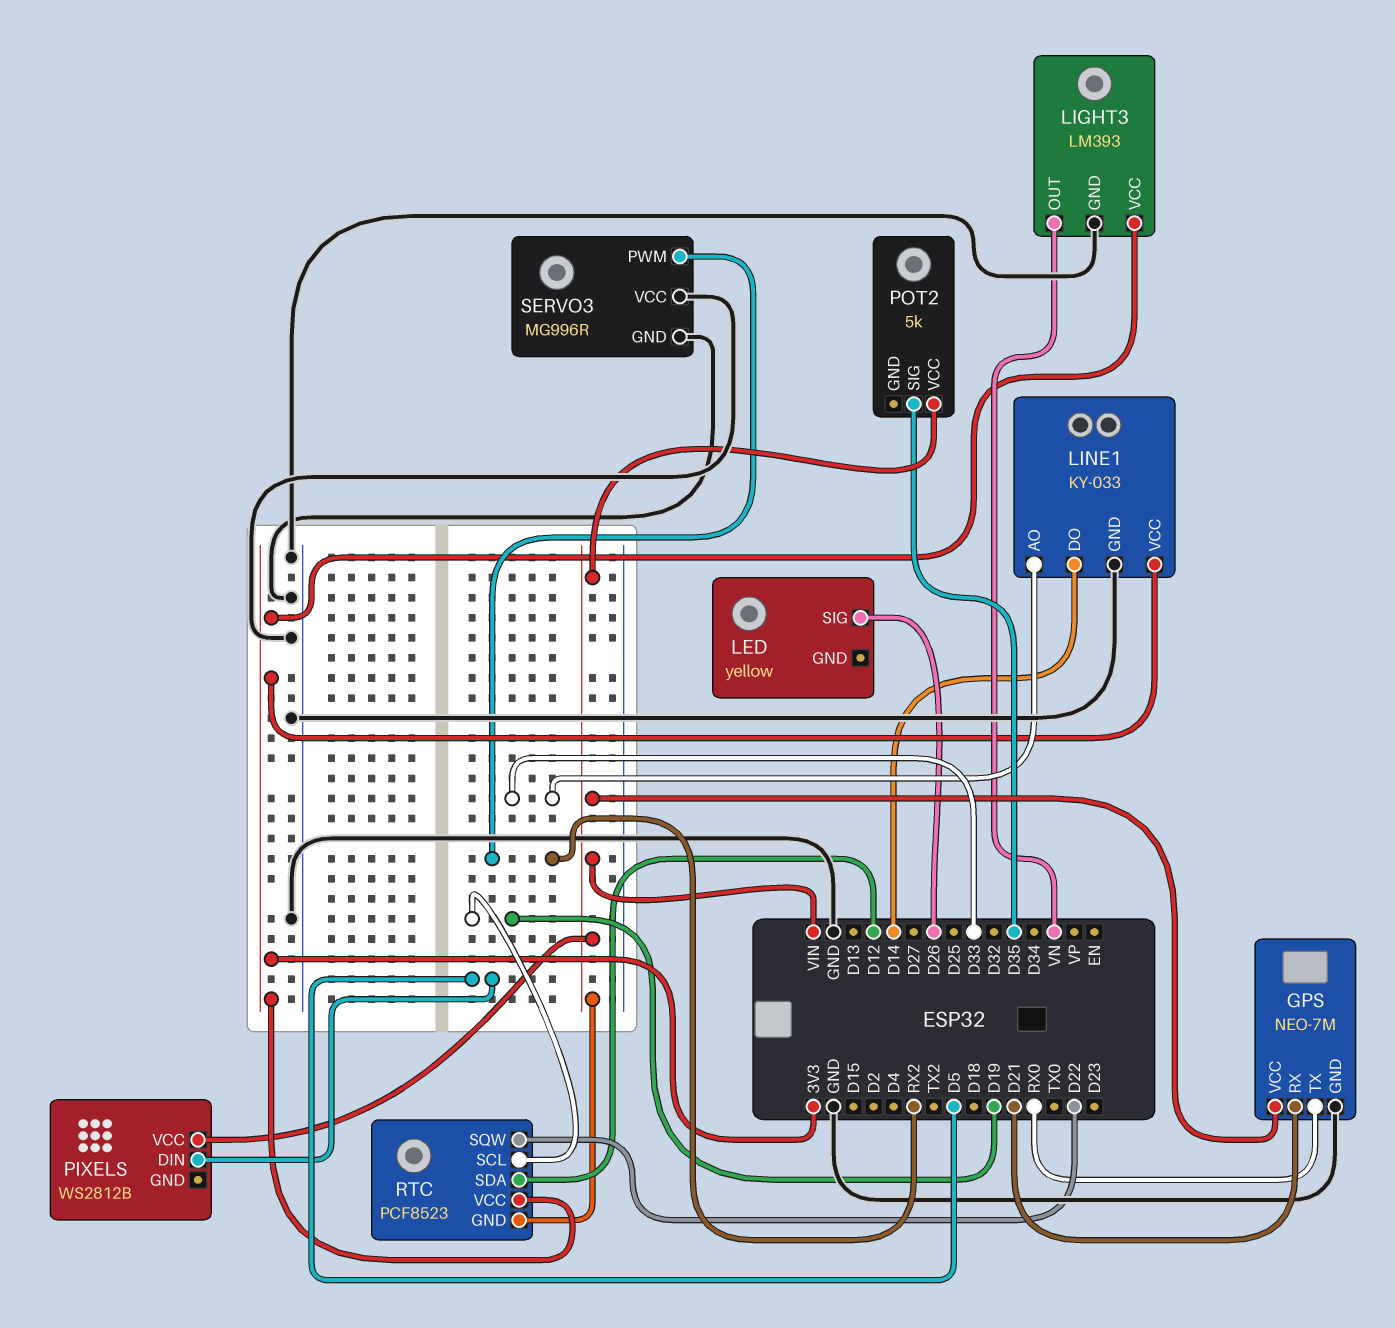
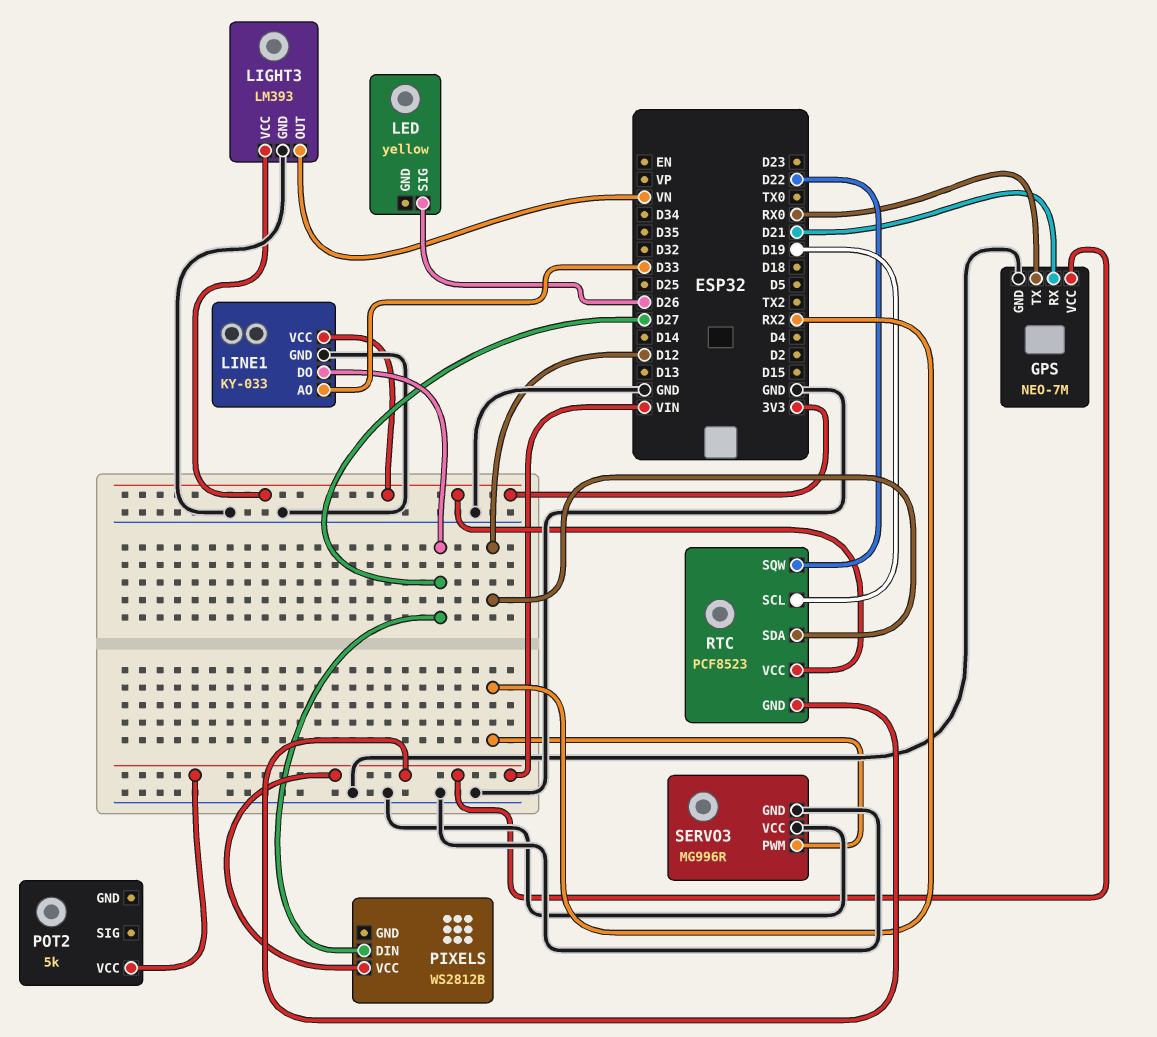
LINE1 pin DO: D14 -> D27
PIXELS pin DIN: D5 -> D27
POT2 pin SIG: D35 -> none

